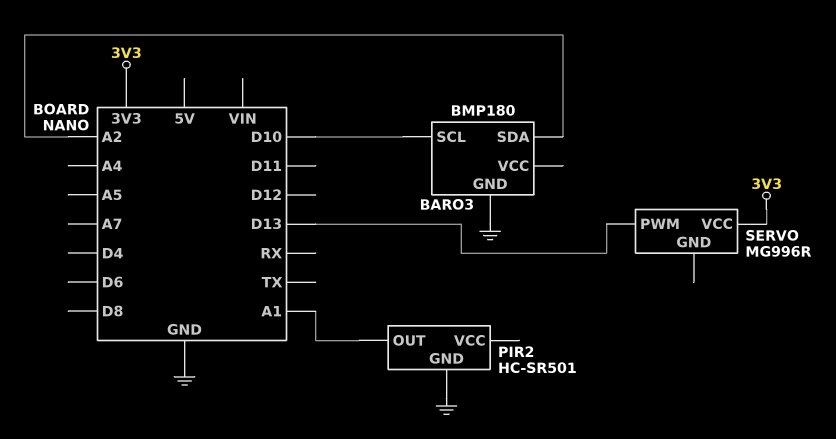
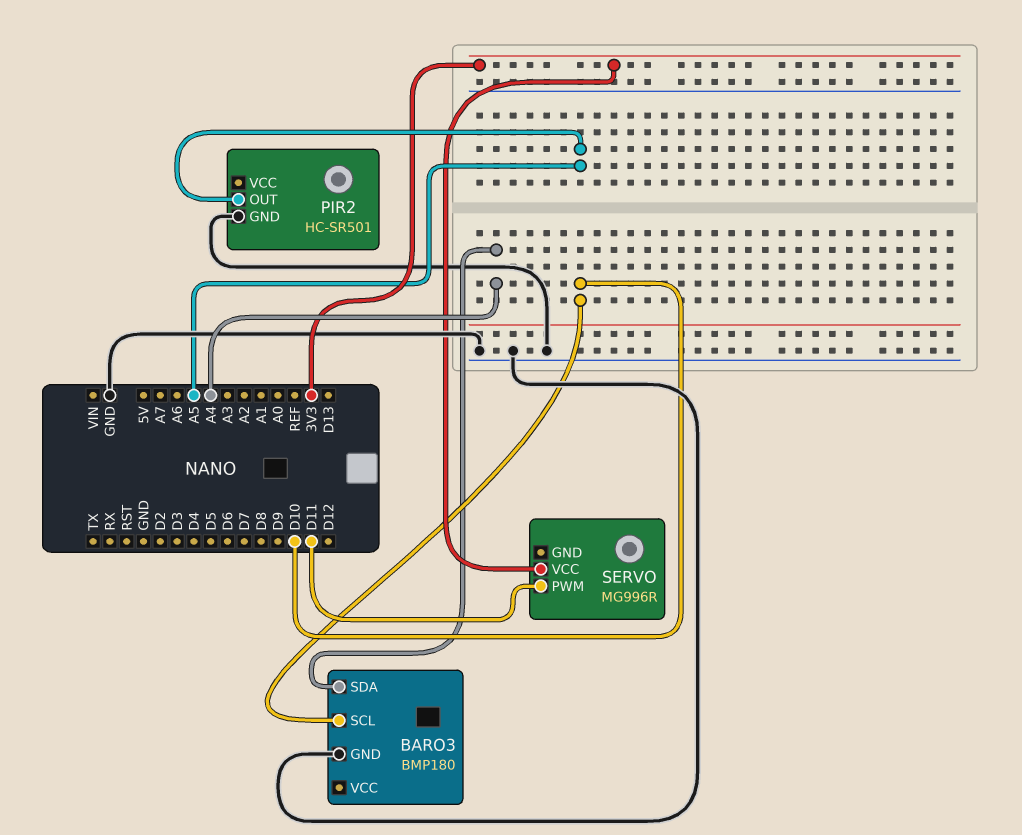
BARO3 pin SDA: A2 -> A4
PIR2 pin OUT: A1 -> A5
SERVO pin PWM: D13 -> D11

